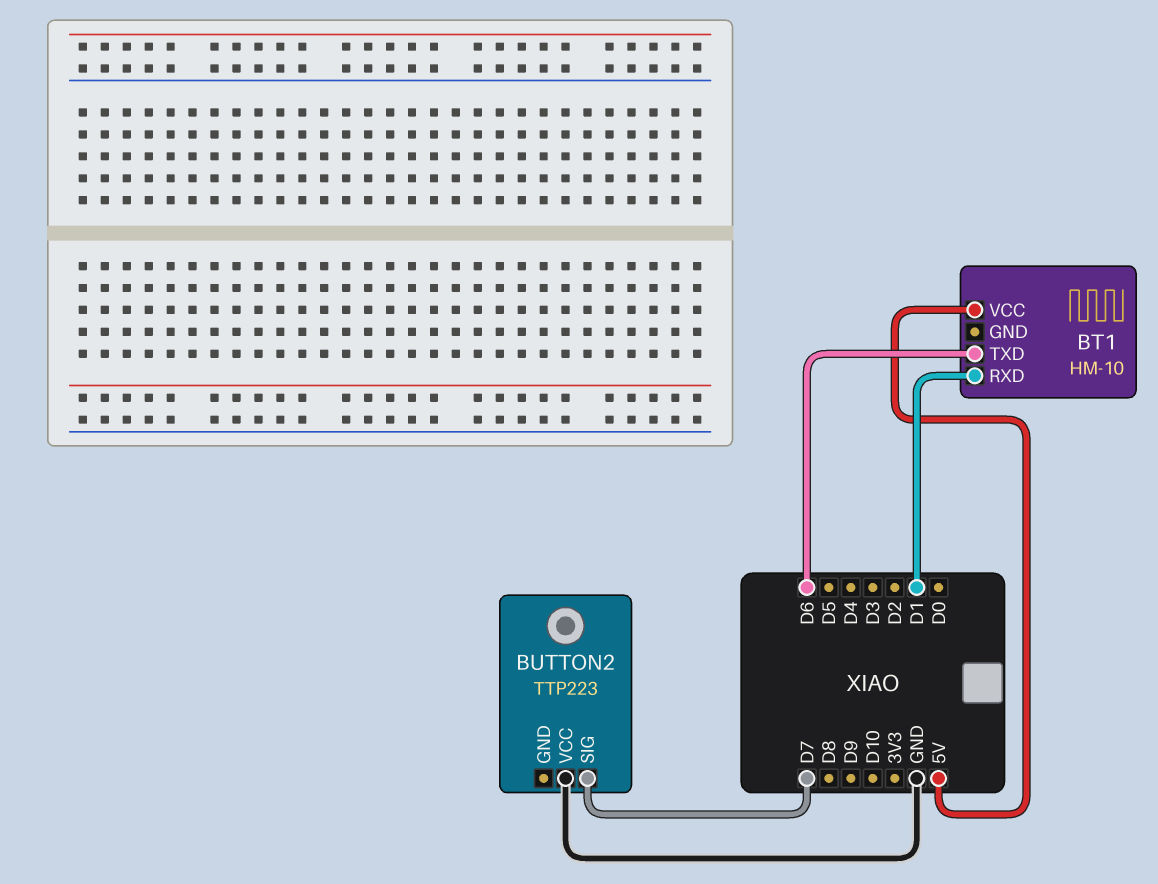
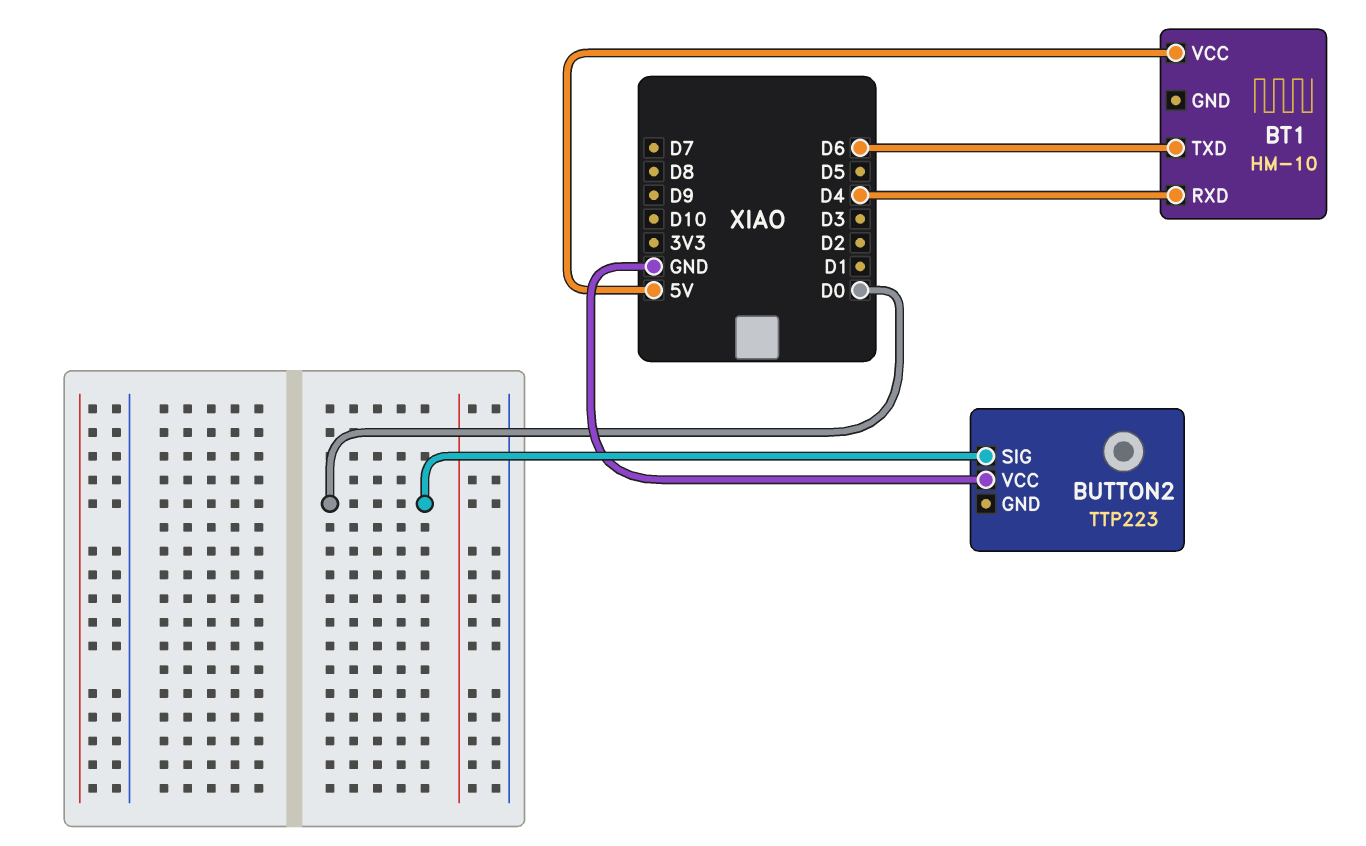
BT1 pin RXD: D1 -> D4
BUTTON2 pin SIG: D7 -> D0

